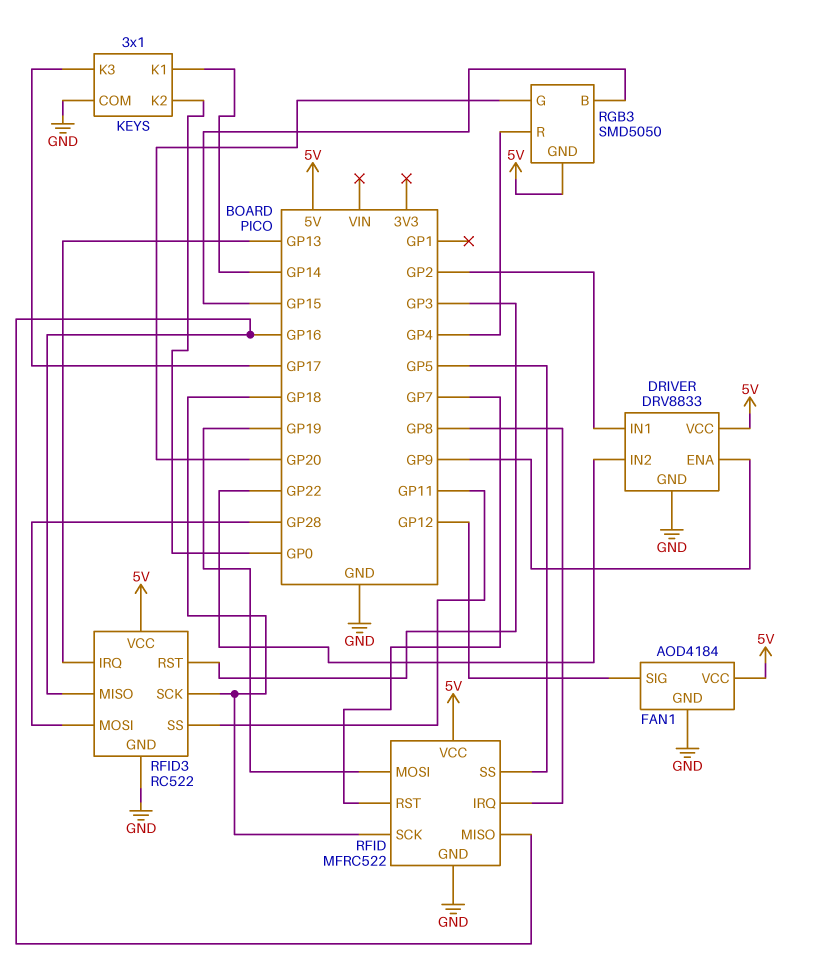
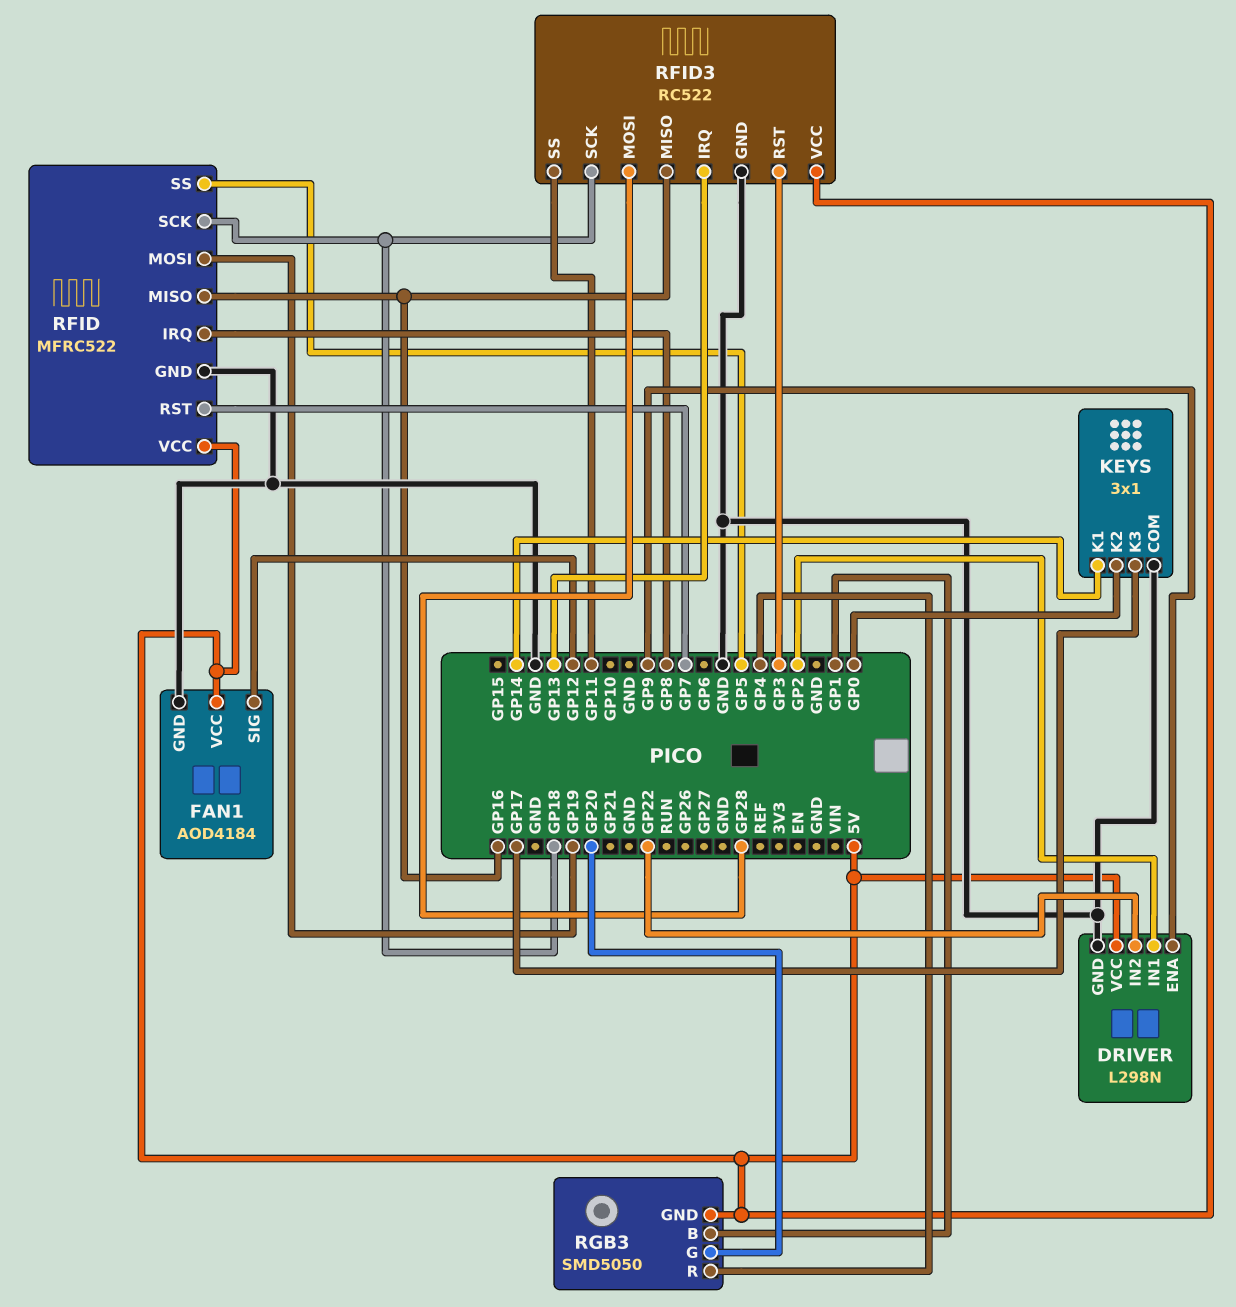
DRIVER: DRV8833 -> L298N
RGB3 pin B: GP15 -> GP1

